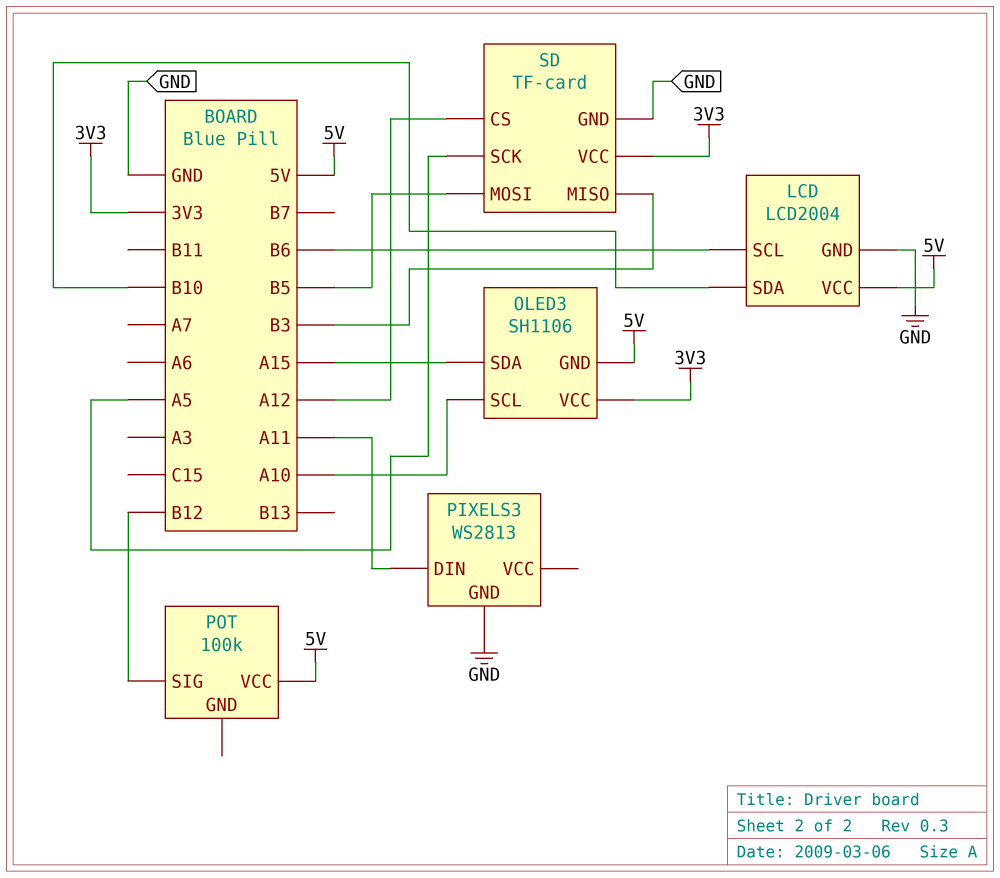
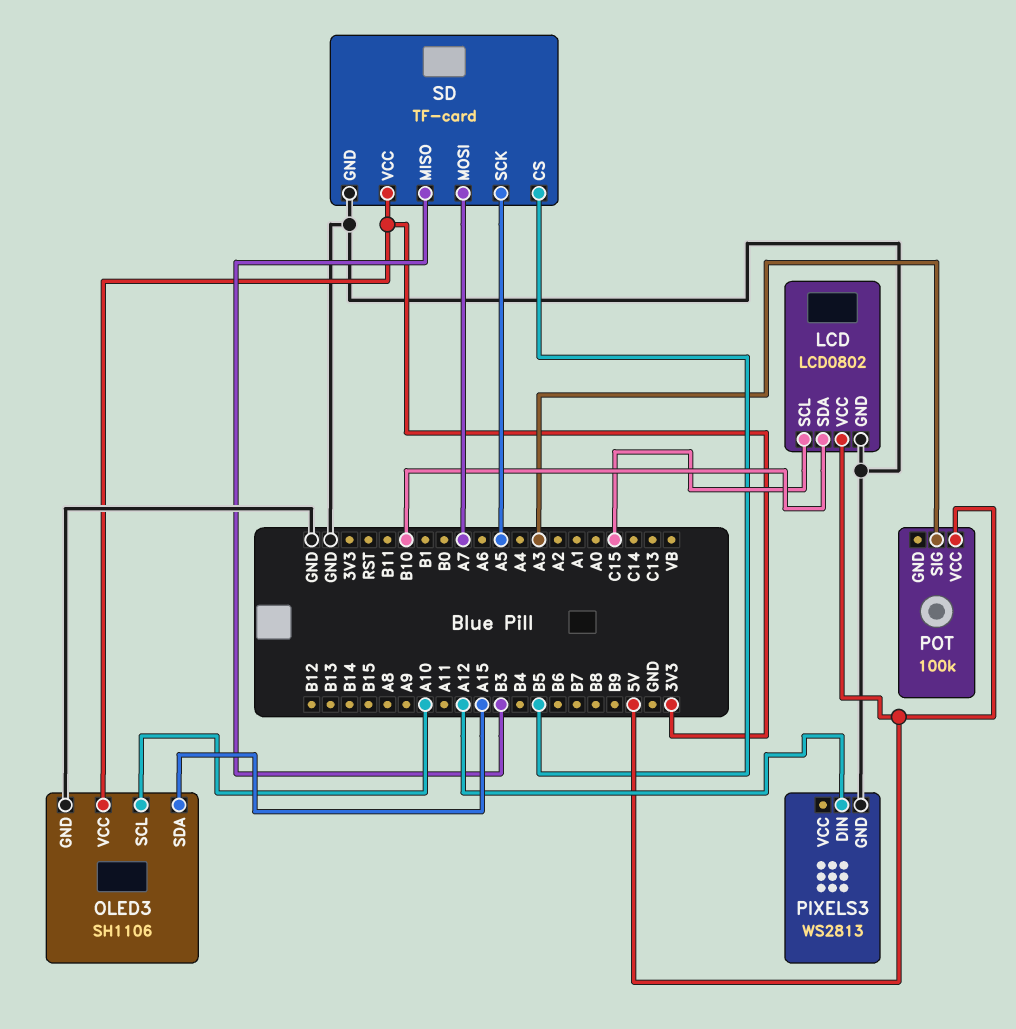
LCD: LCD2004 -> LCD0802
LCD pin SCL: B6 -> C15
OLED3 pin GND: 5V -> GND
PIXELS3 pin DIN: A11 -> A12
POT pin SIG: B12 -> A3
SD pin CS: A12 -> B5
SD pin MOSI: B5 -> A7

